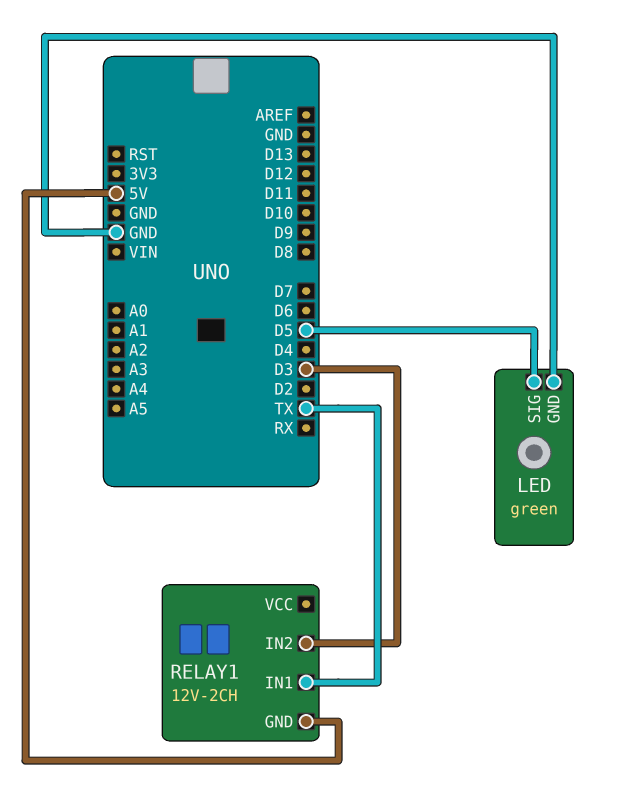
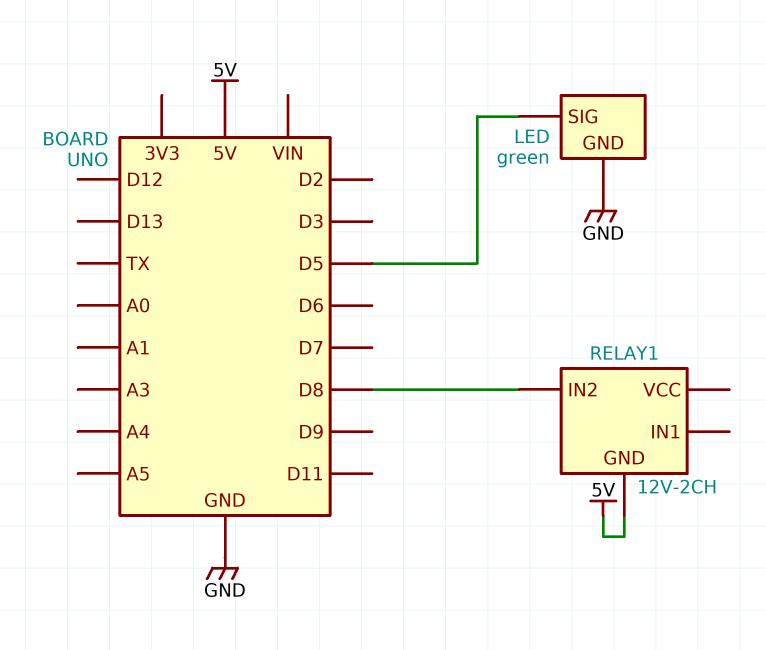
RELAY1 pin IN1: TX -> none
RELAY1 pin IN2: D3 -> D8

